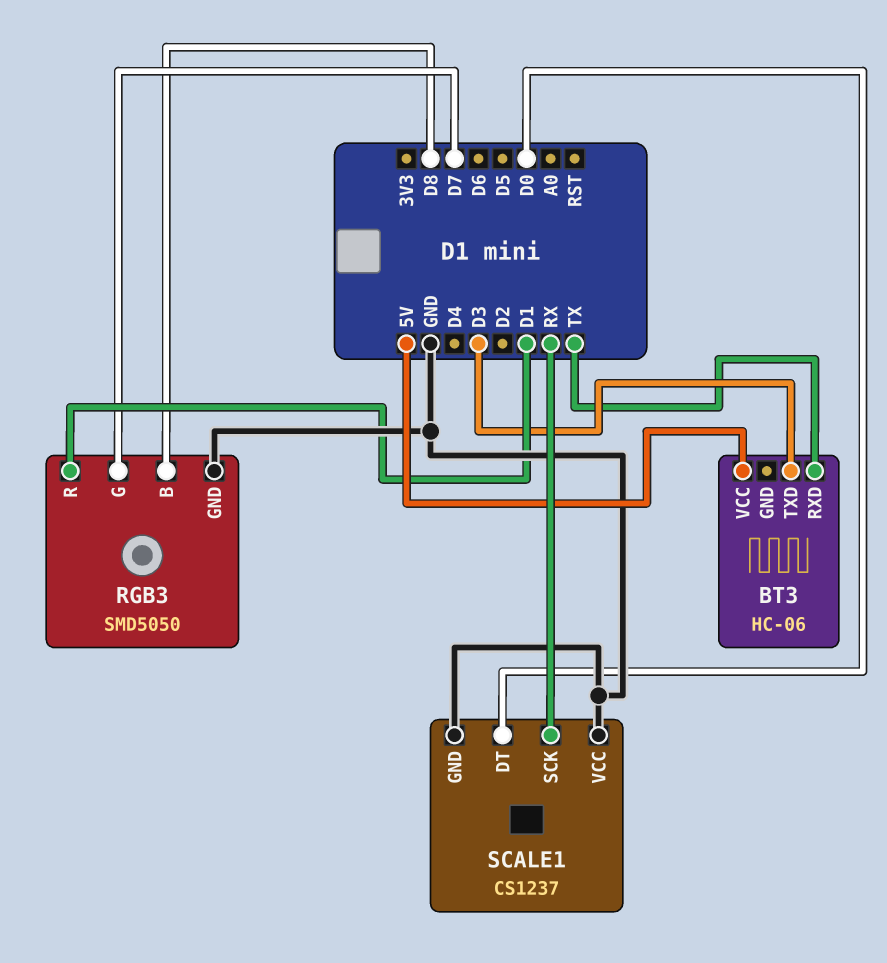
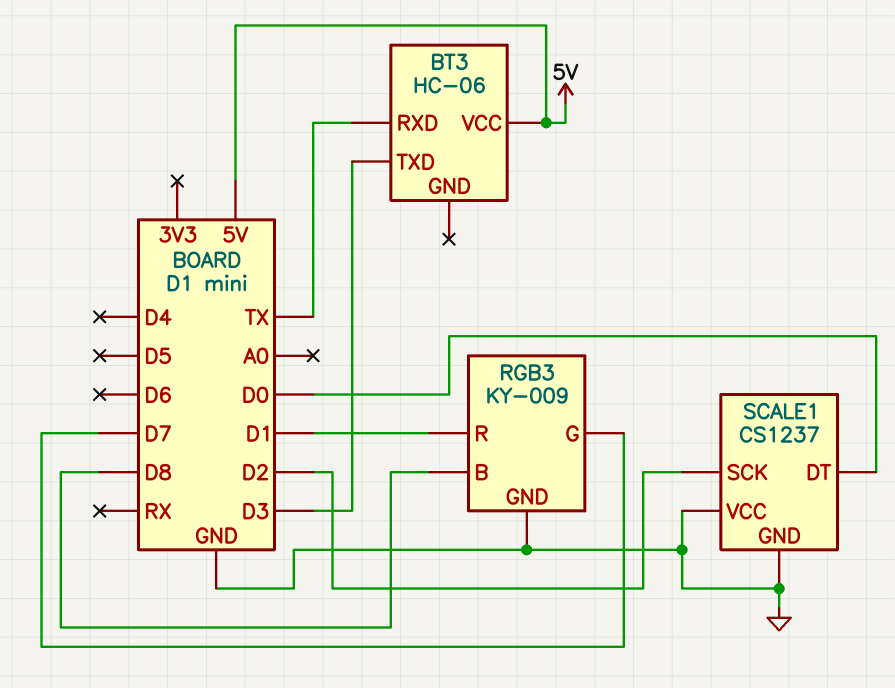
RGB3: SMD5050 -> KY-009
SCALE1 pin SCK: RX -> D2

